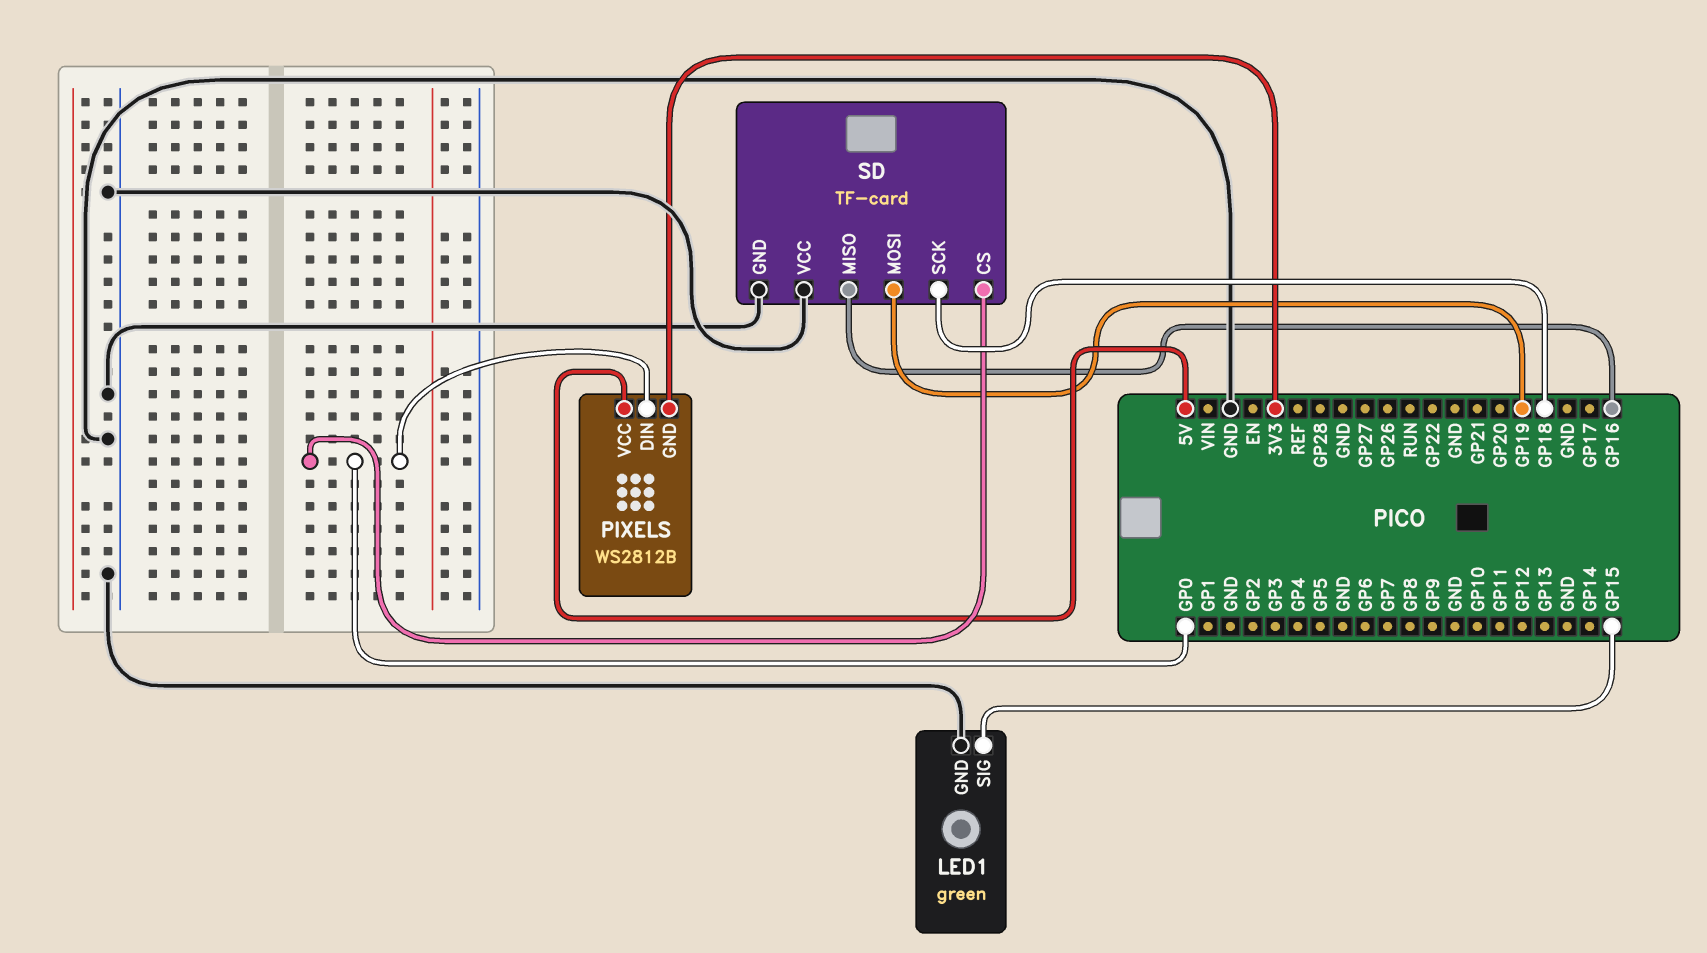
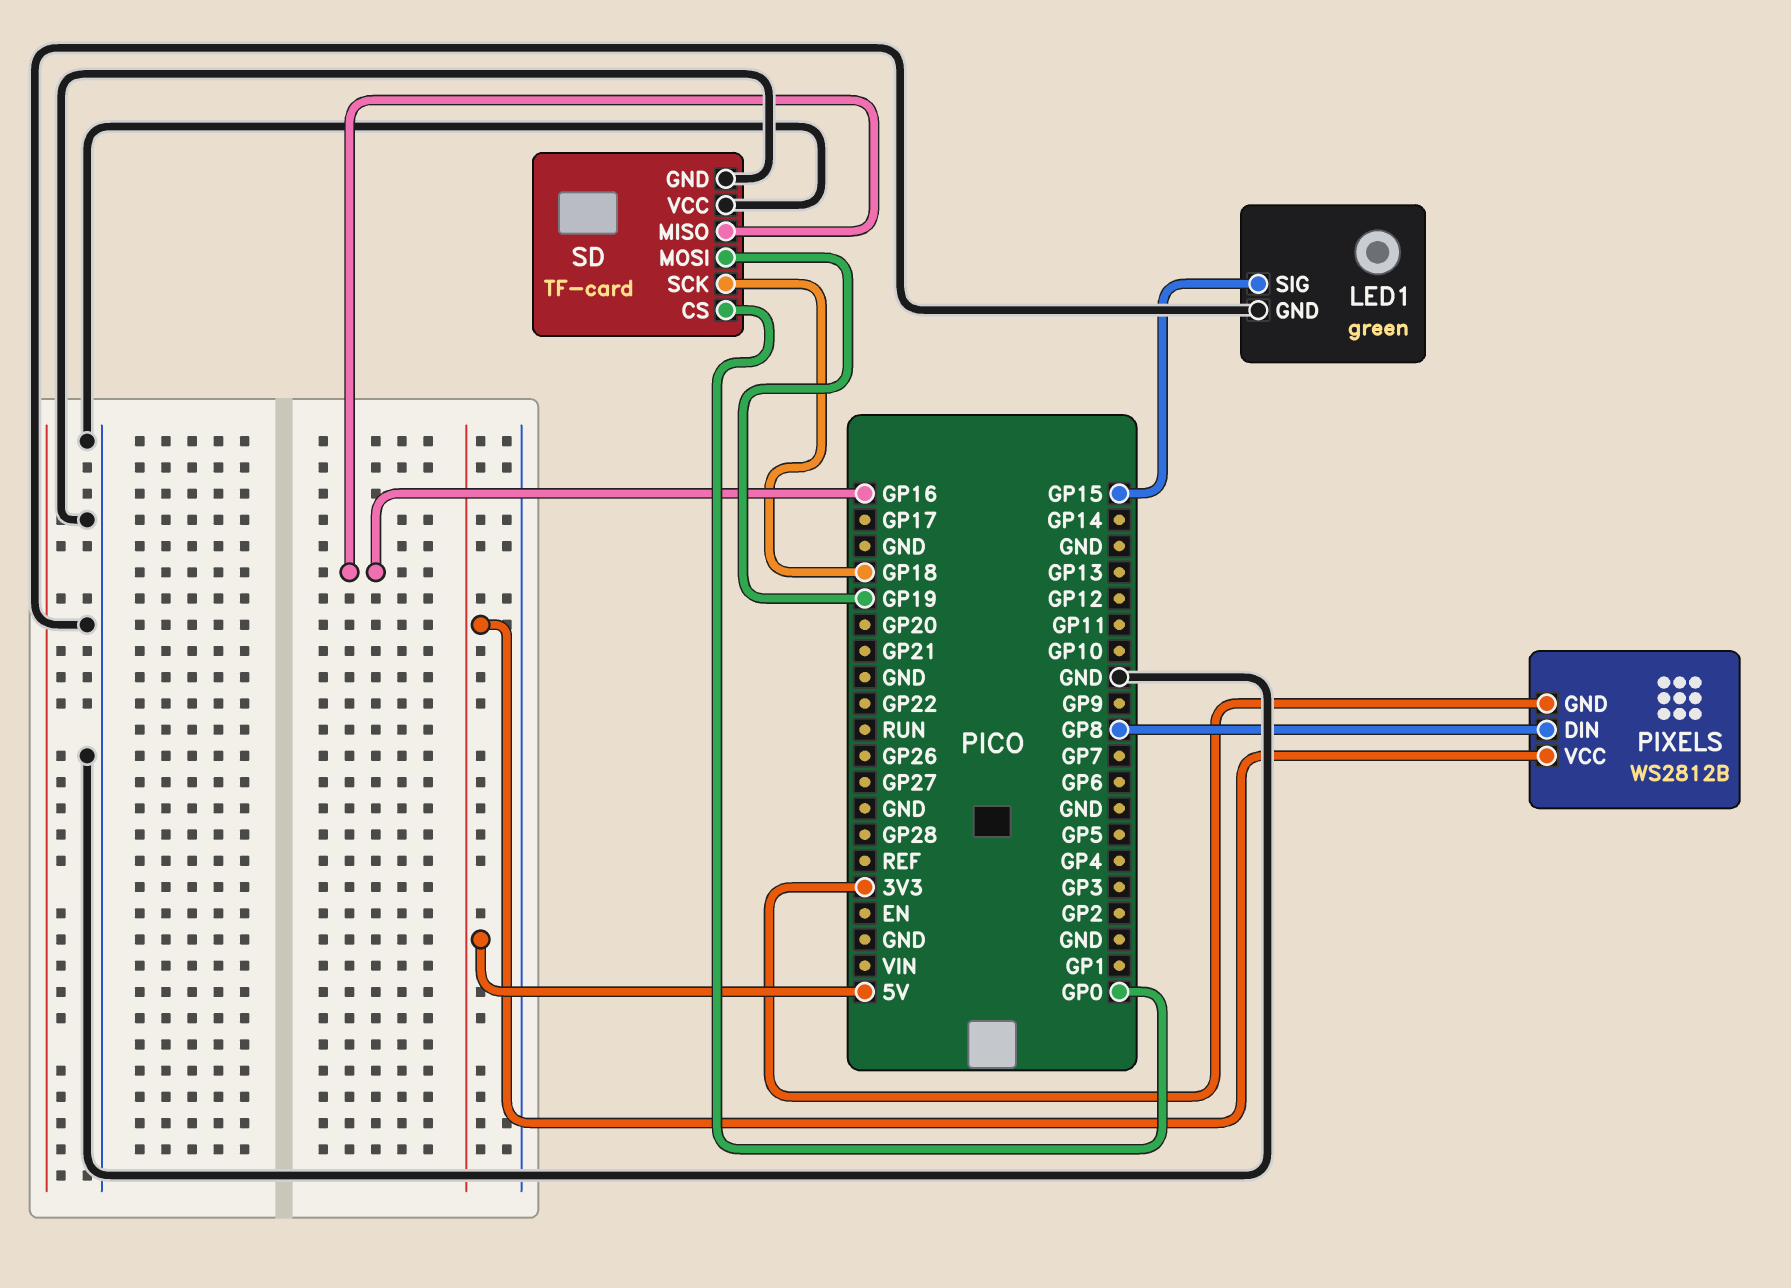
PIXELS pin DIN: GP0 -> GP8

